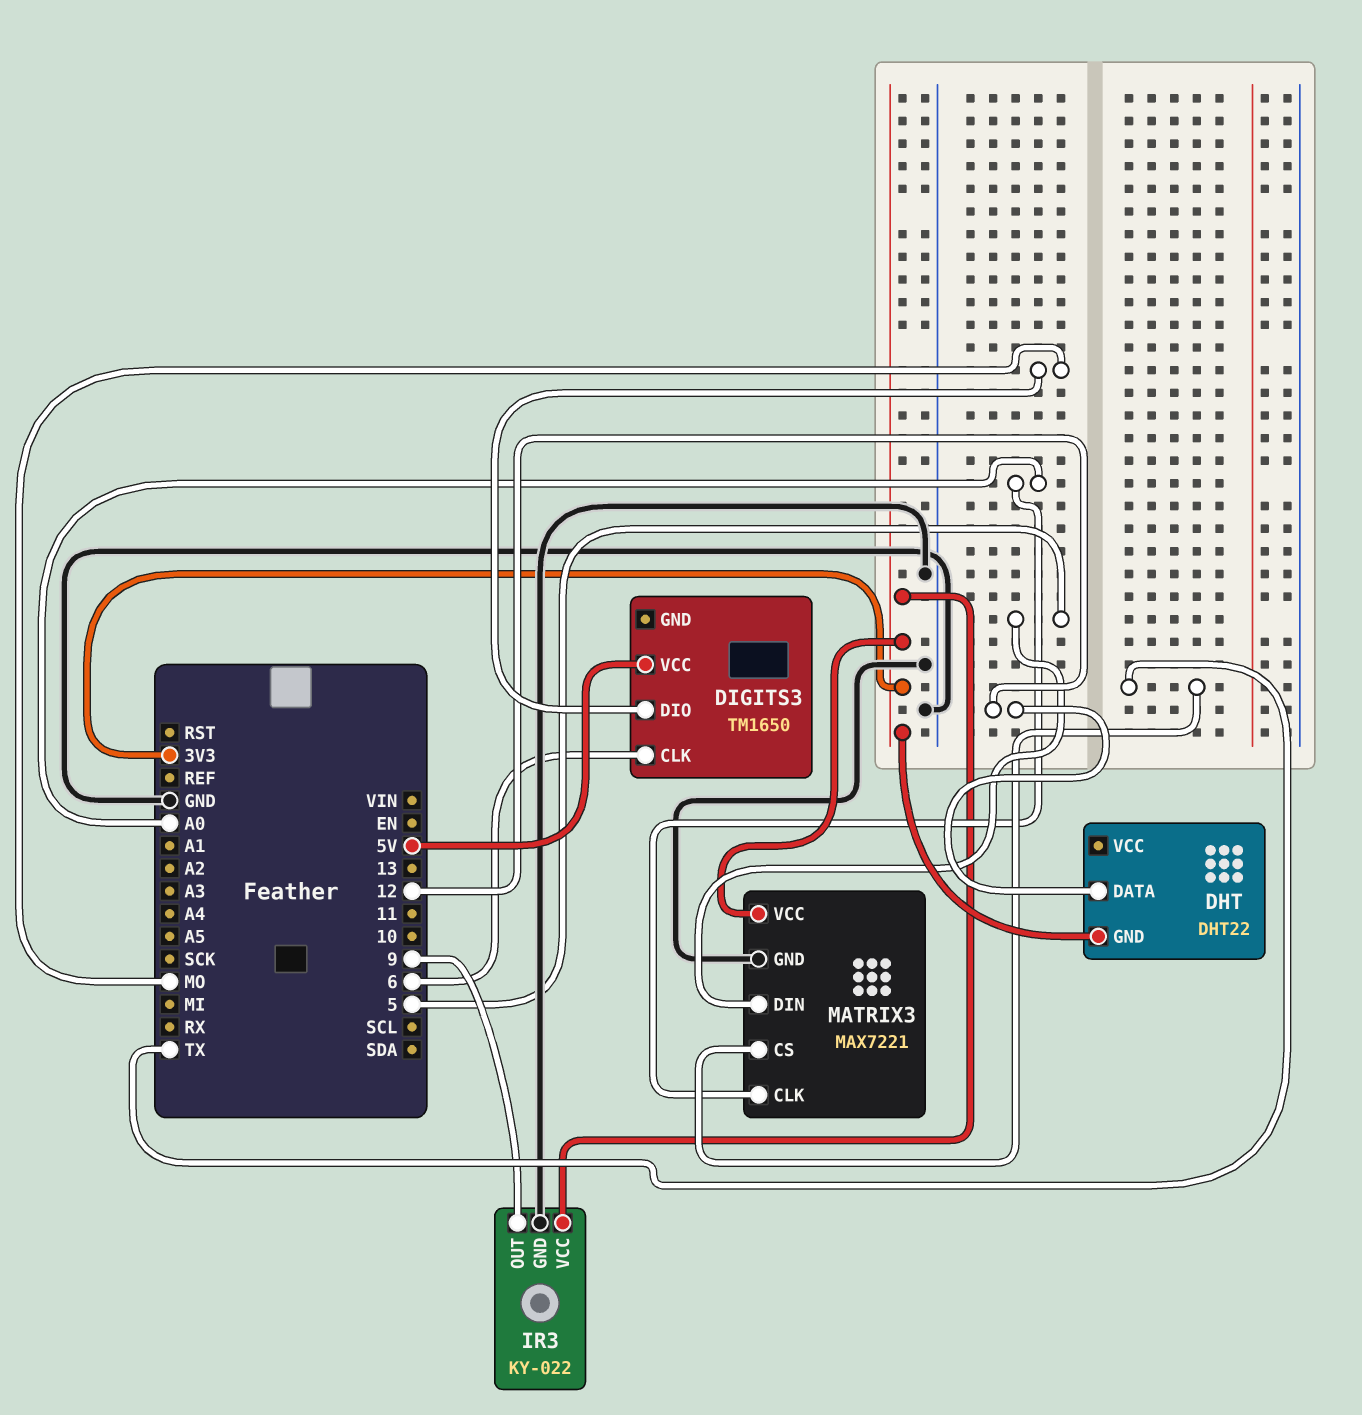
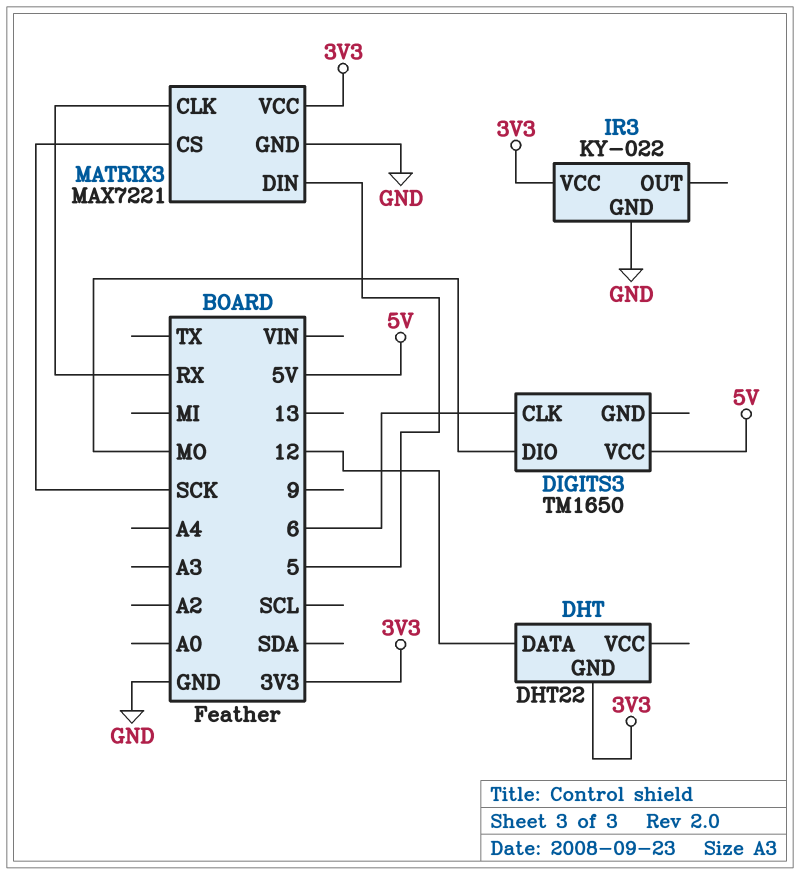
IR3 pin OUT: 9 -> none
MATRIX3 pin CLK: A0 -> RX
MATRIX3 pin CS: TX -> SCK

